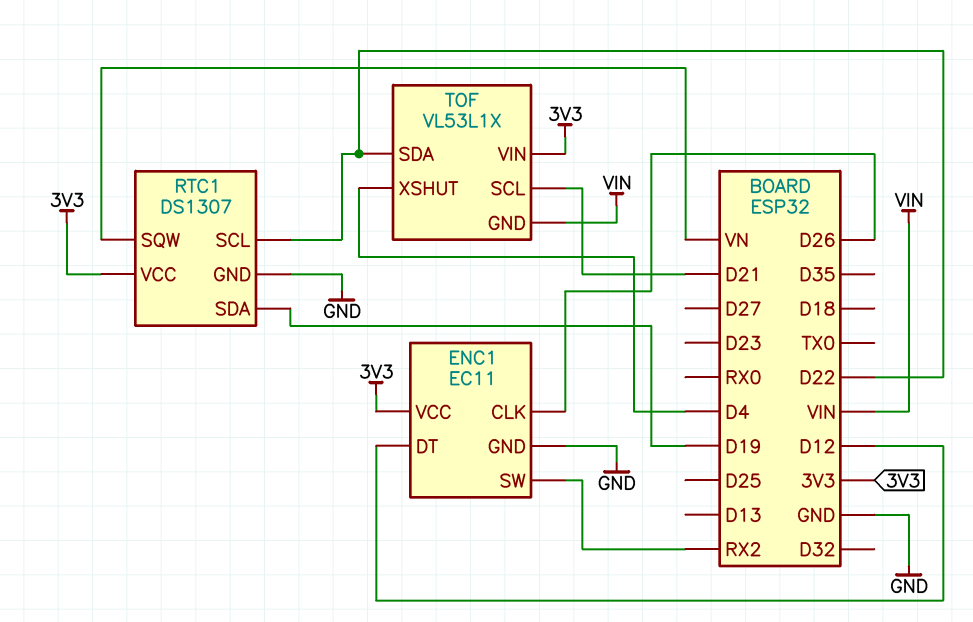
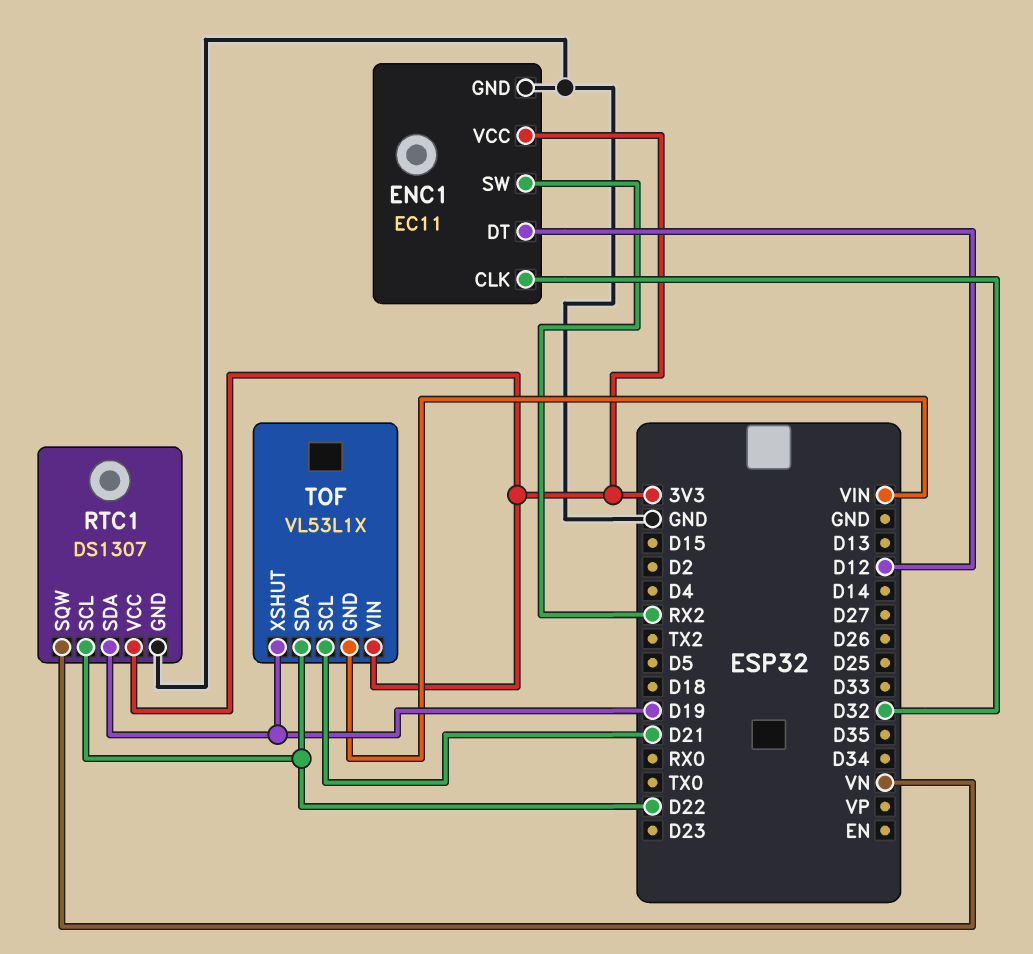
ENC1 pin CLK: D26 -> D32
TOF pin XSHUT: D4 -> D19

